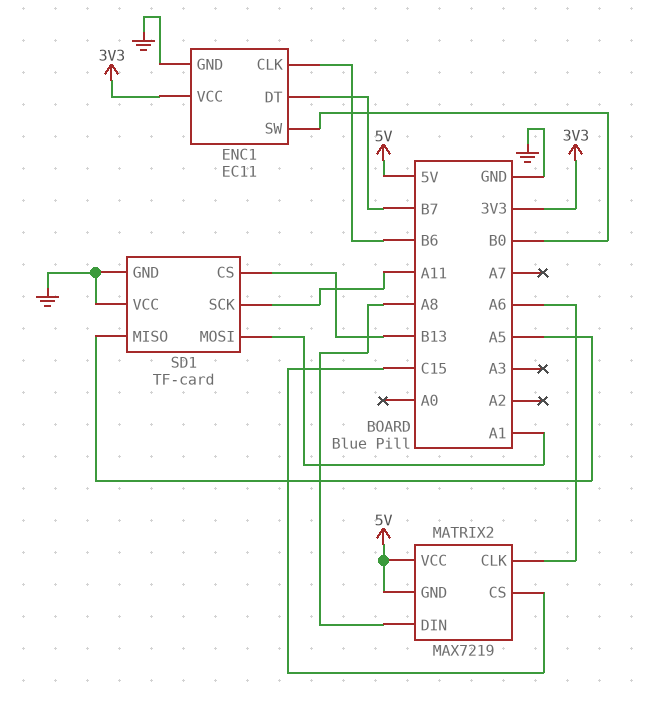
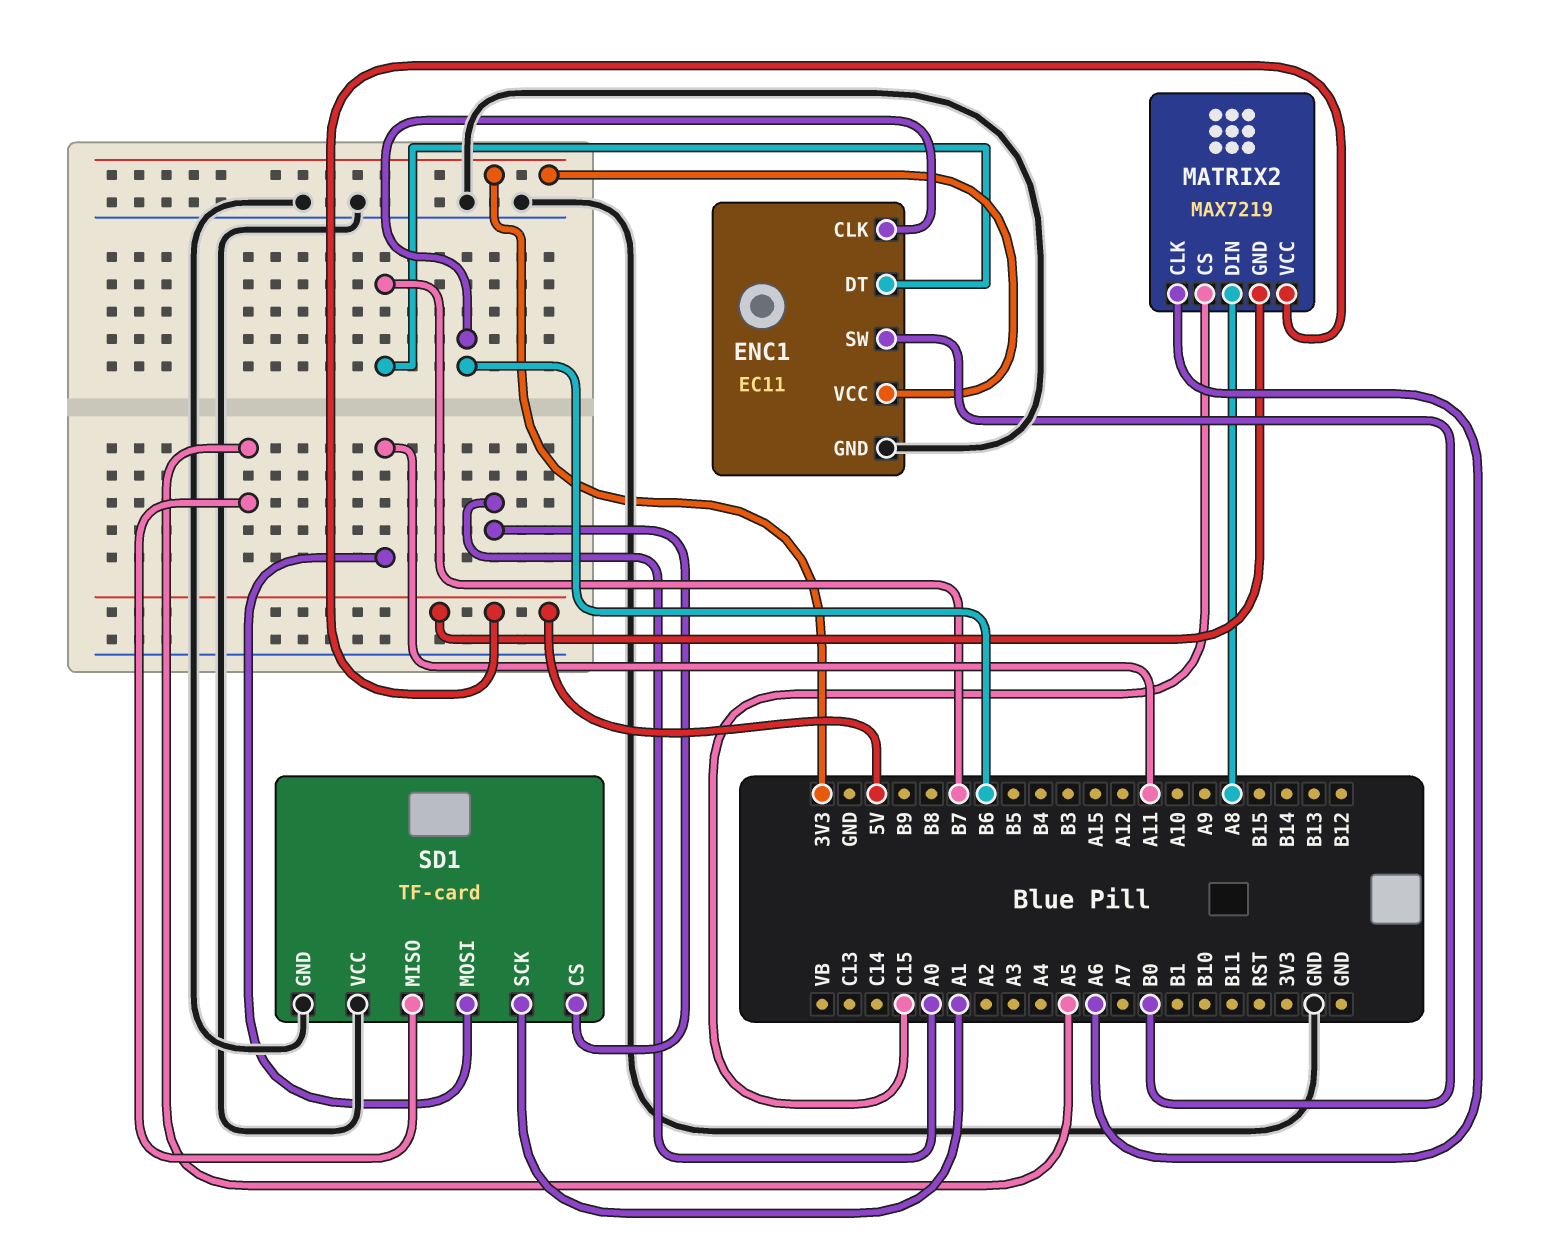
SD1 pin CS: B13 -> A0
SD1 pin MOSI: A1 -> A11
SD1 pin SCK: A11 -> A1

